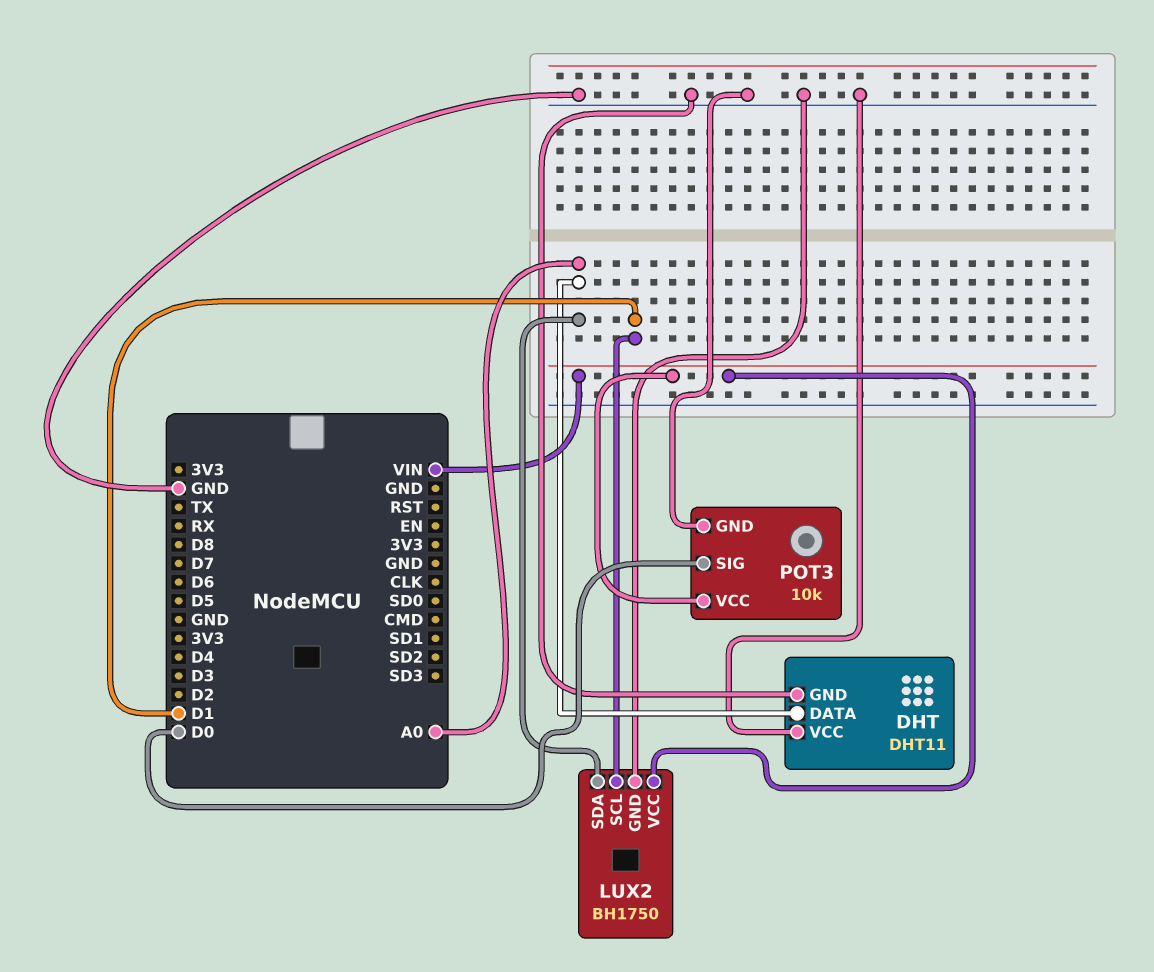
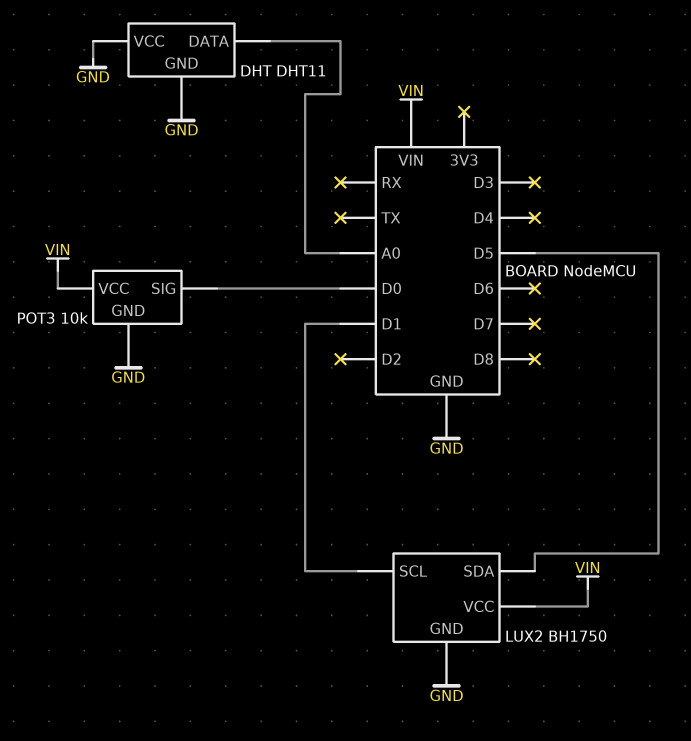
LUX2 pin SDA: A0 -> D5

